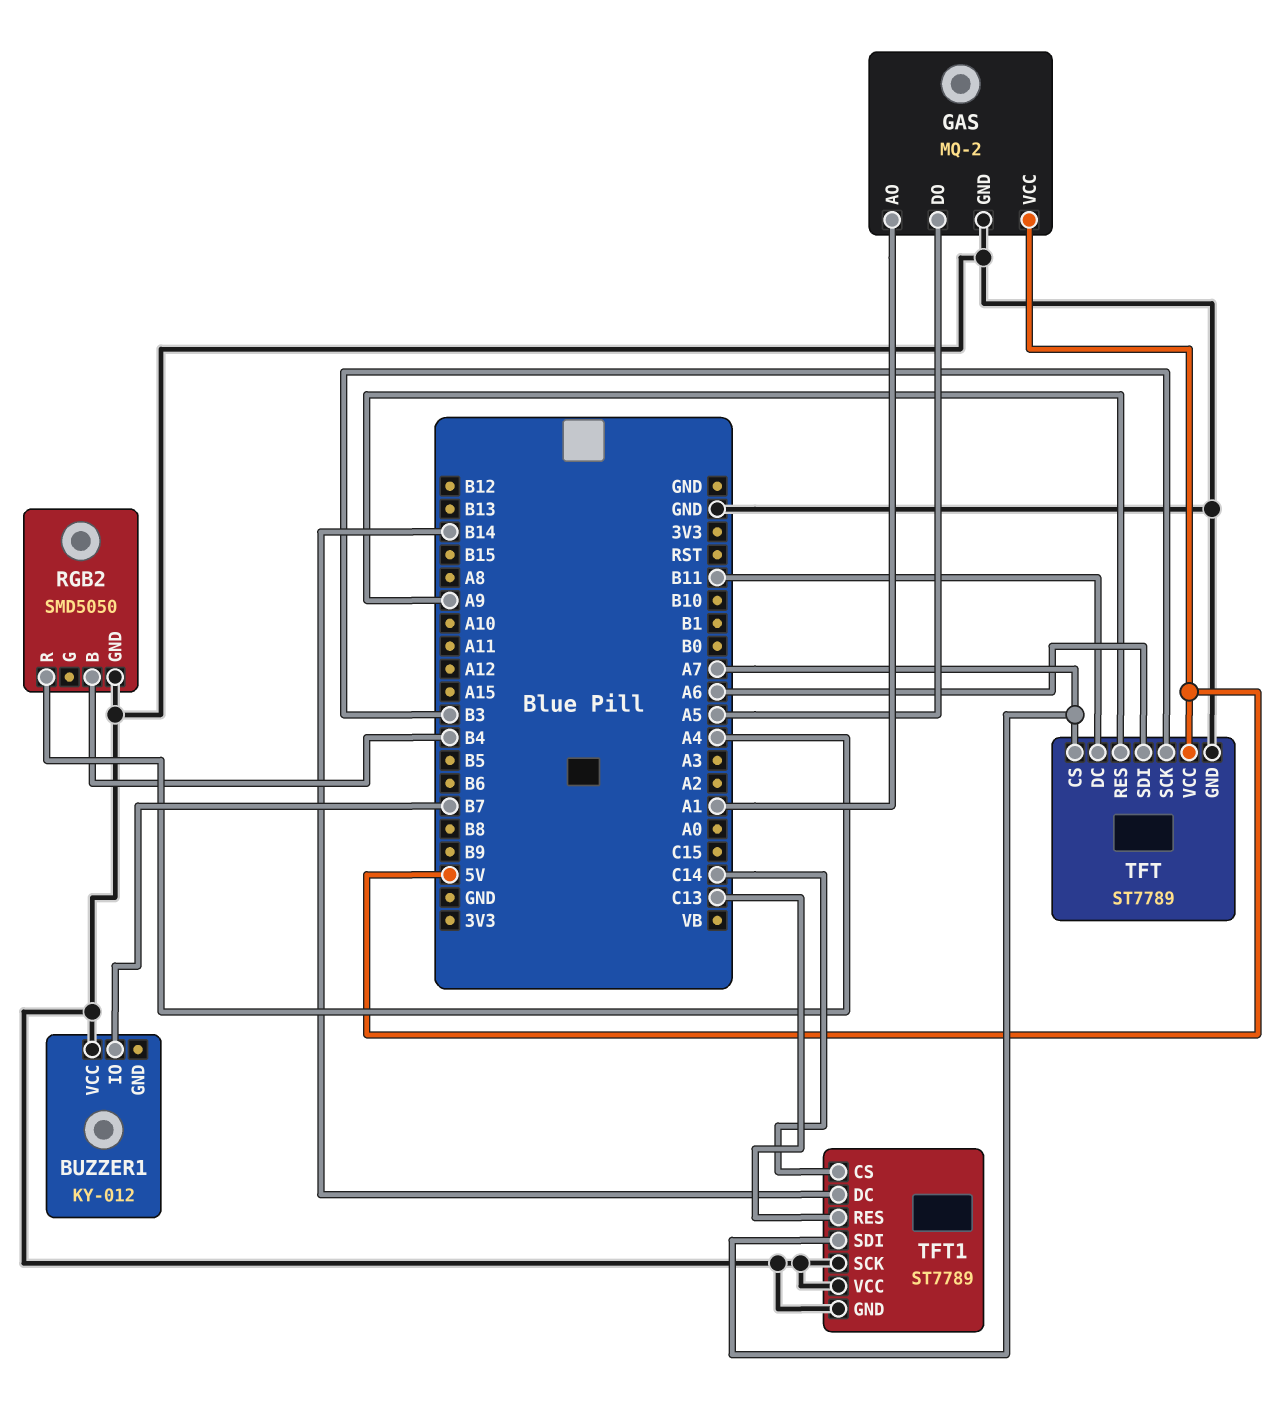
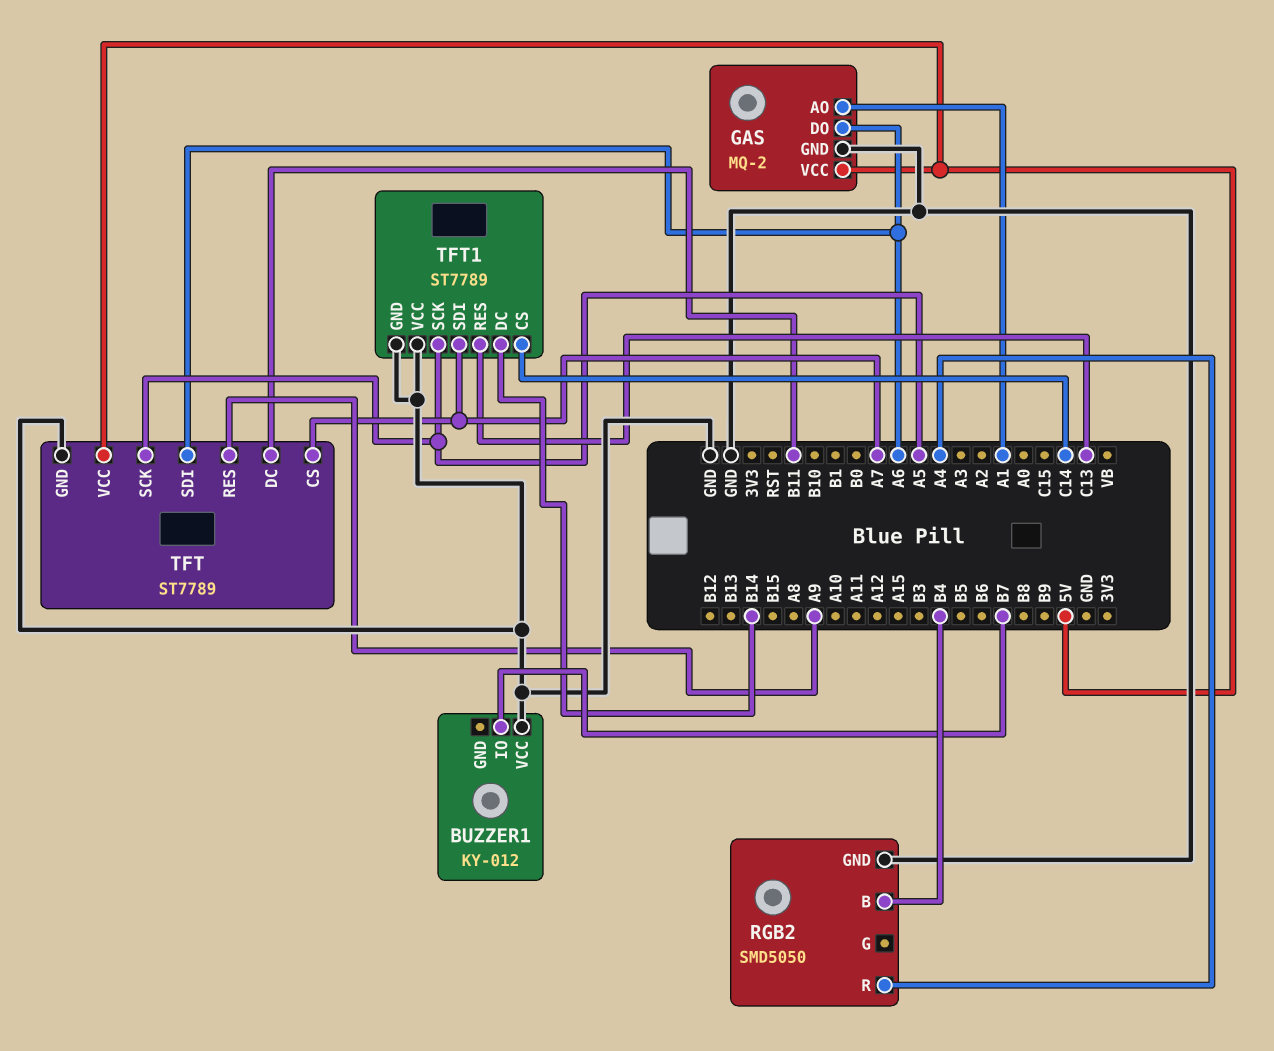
GAS pin DO: A5 -> A6
TFT pin SCK: B3 -> A5
TFT1 pin SCK: GND -> A5

